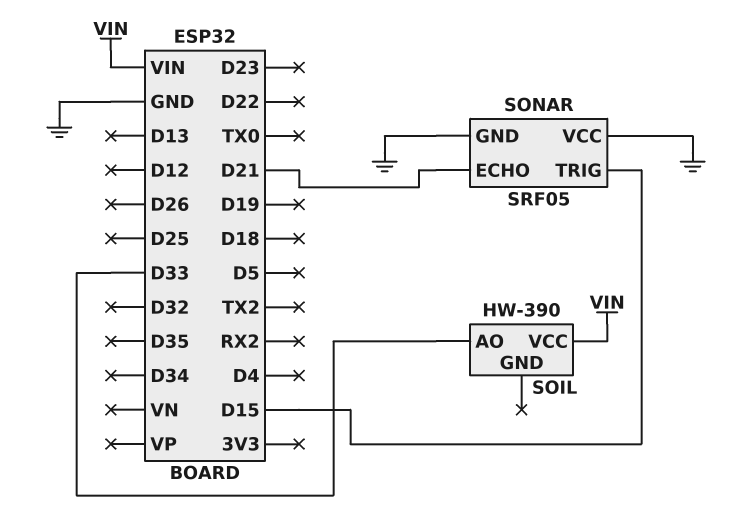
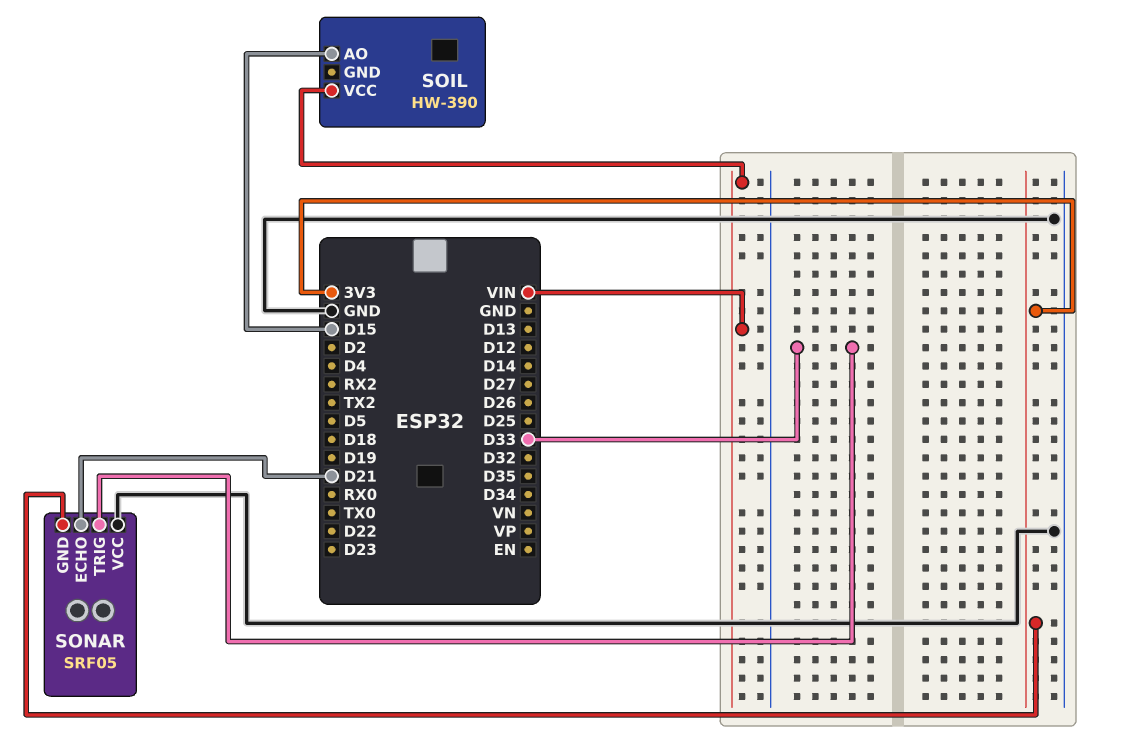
SOIL pin AO: D33 -> D15
SONAR pin GND: GND -> 3V3
SONAR pin TRIG: D15 -> D33

